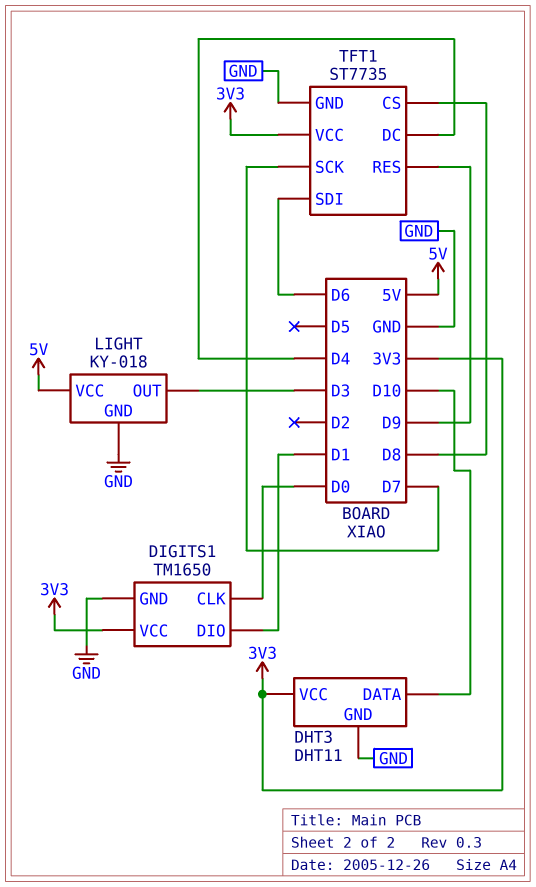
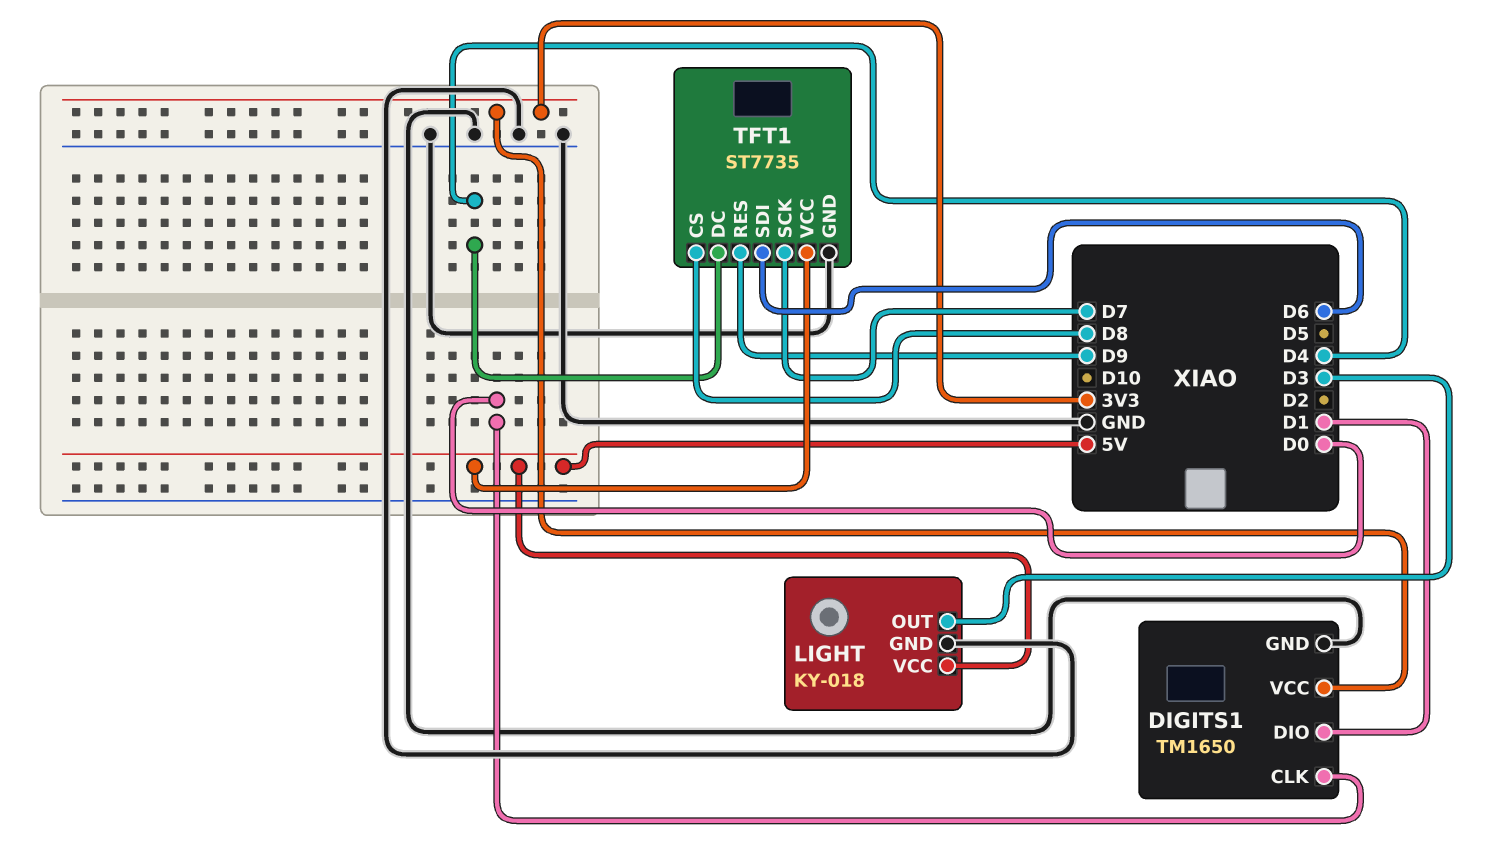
DHT3: DHT11 -> none
DHT3 pin DATA: D10 -> none
DHT3 pin GND: GND -> none
DHT3 pin VCC: 3V3 -> none
TFT1 pin VCC: 3V3 -> 5V

